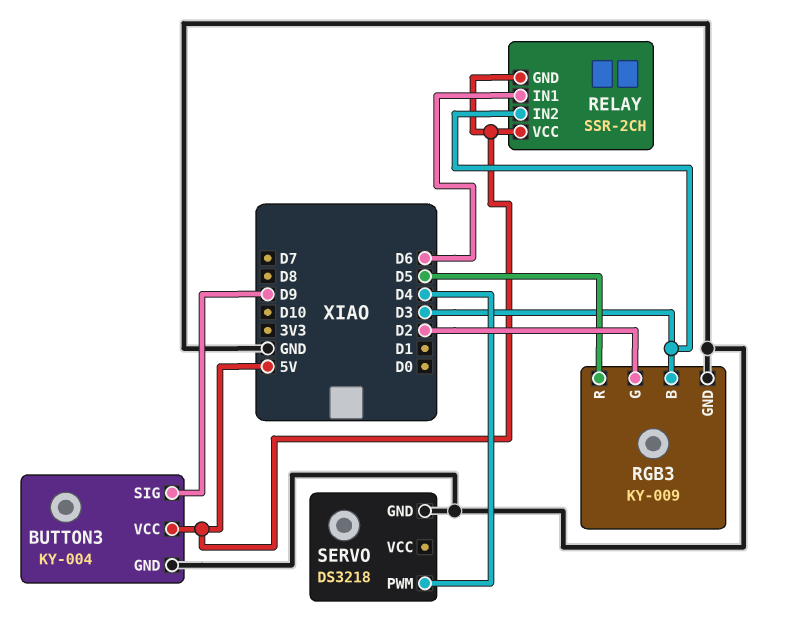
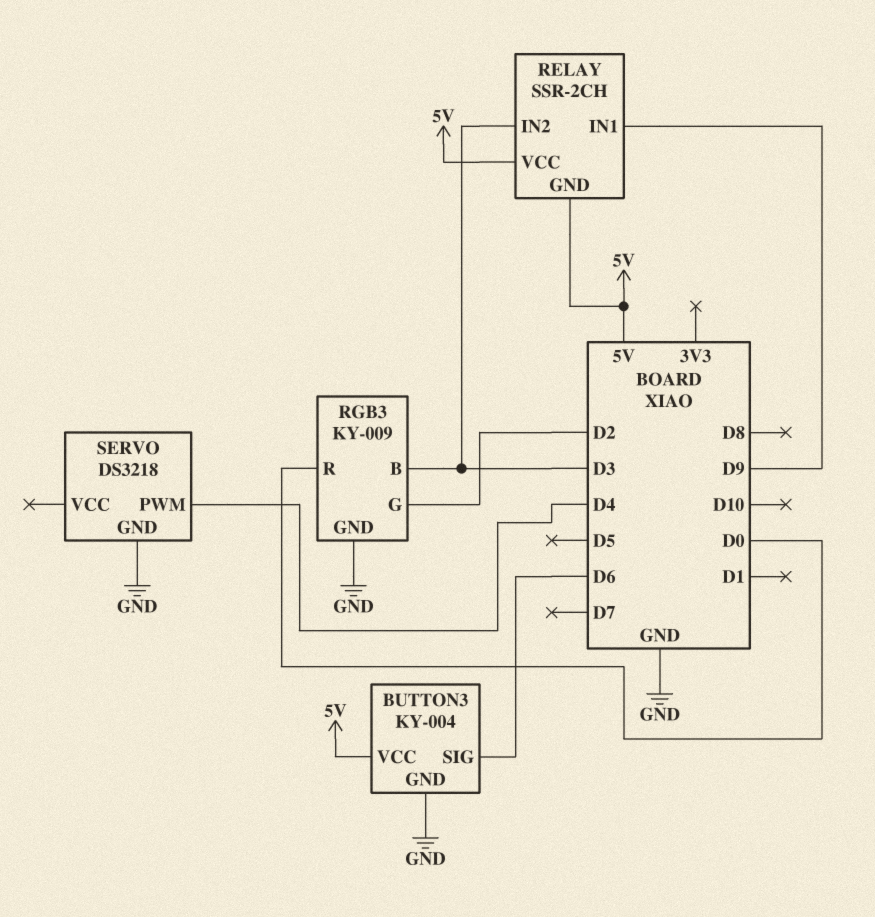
BUTTON3 pin SIG: D9 -> D6
RELAY pin IN1: D6 -> D9
RGB3 pin R: D5 -> D0

